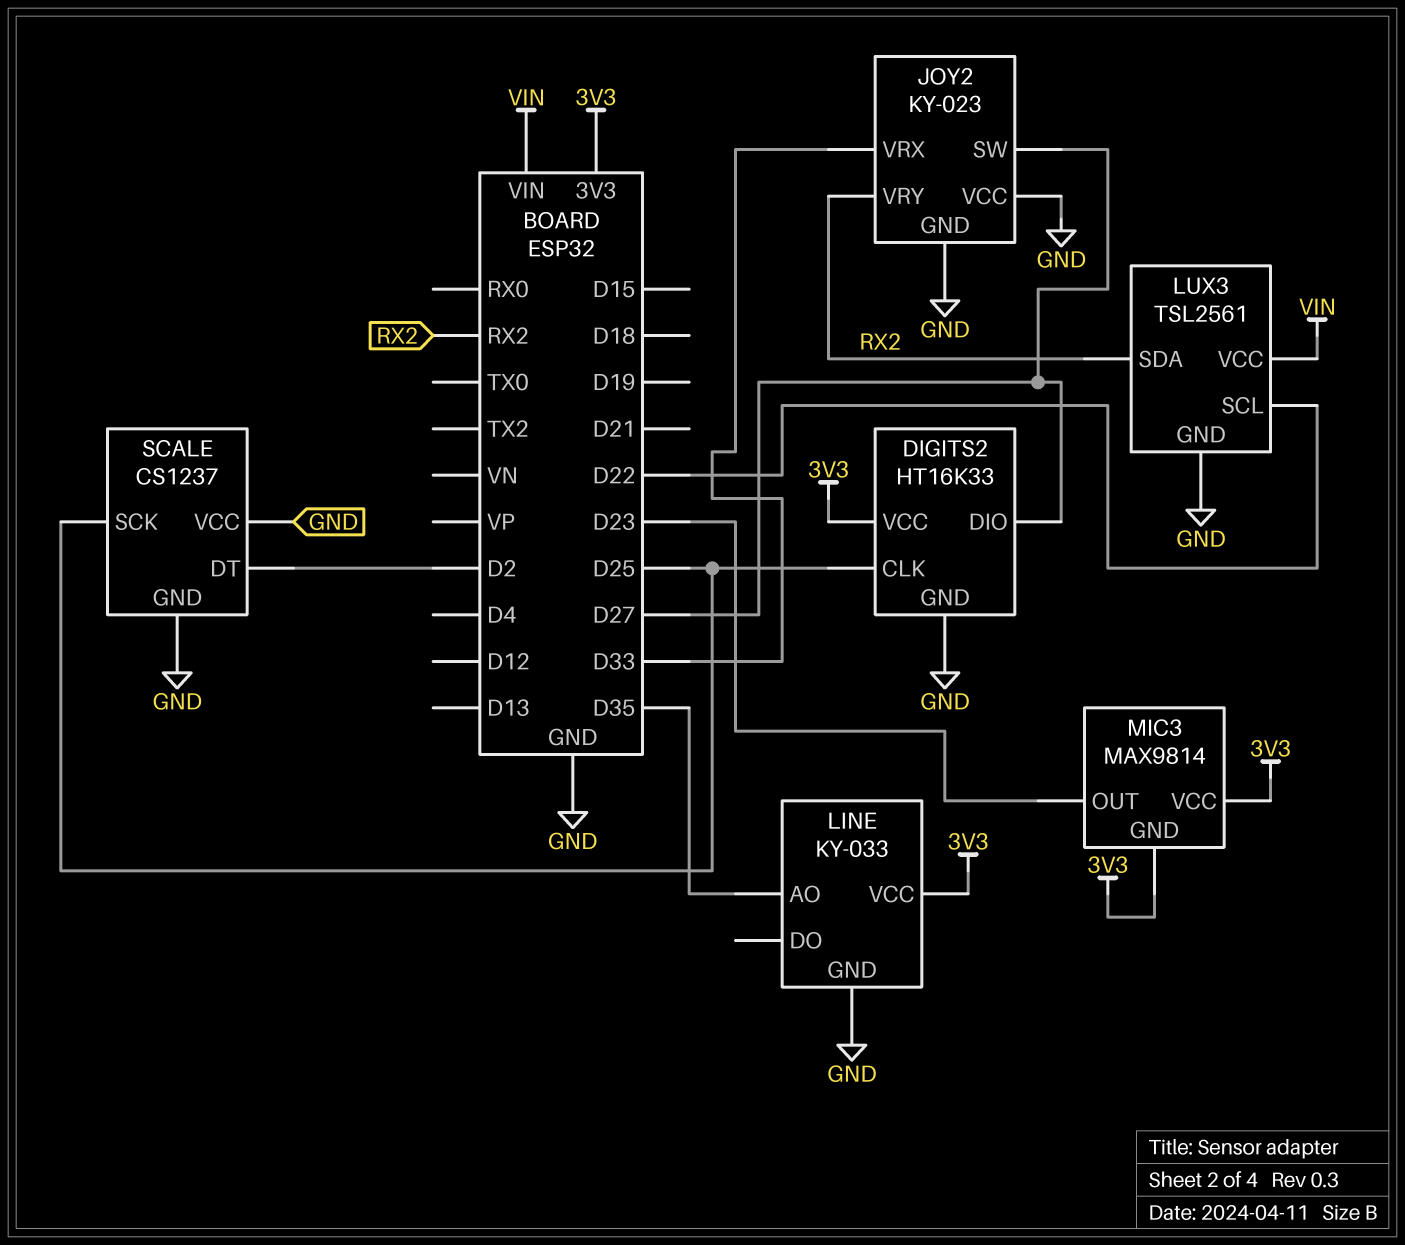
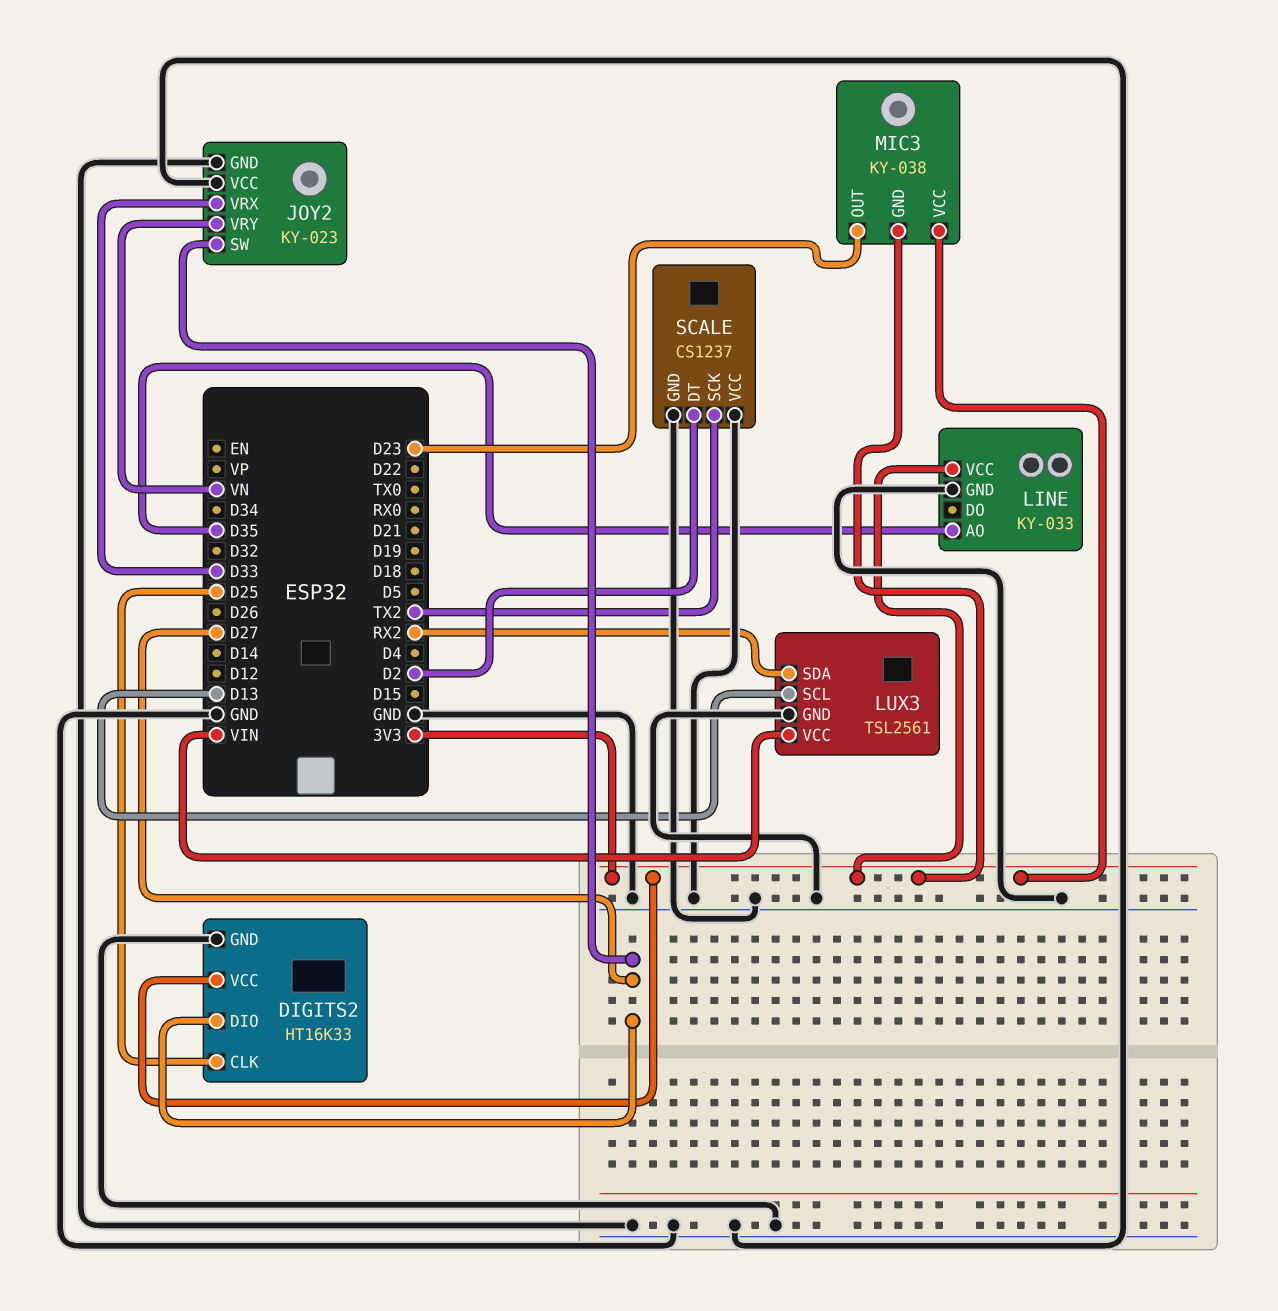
JOY2 pin VRY: RX2 -> VN
LUX3 pin SCL: D22 -> D13
MIC3: MAX9814 -> KY-038
SCALE pin SCK: D25 -> TX2

